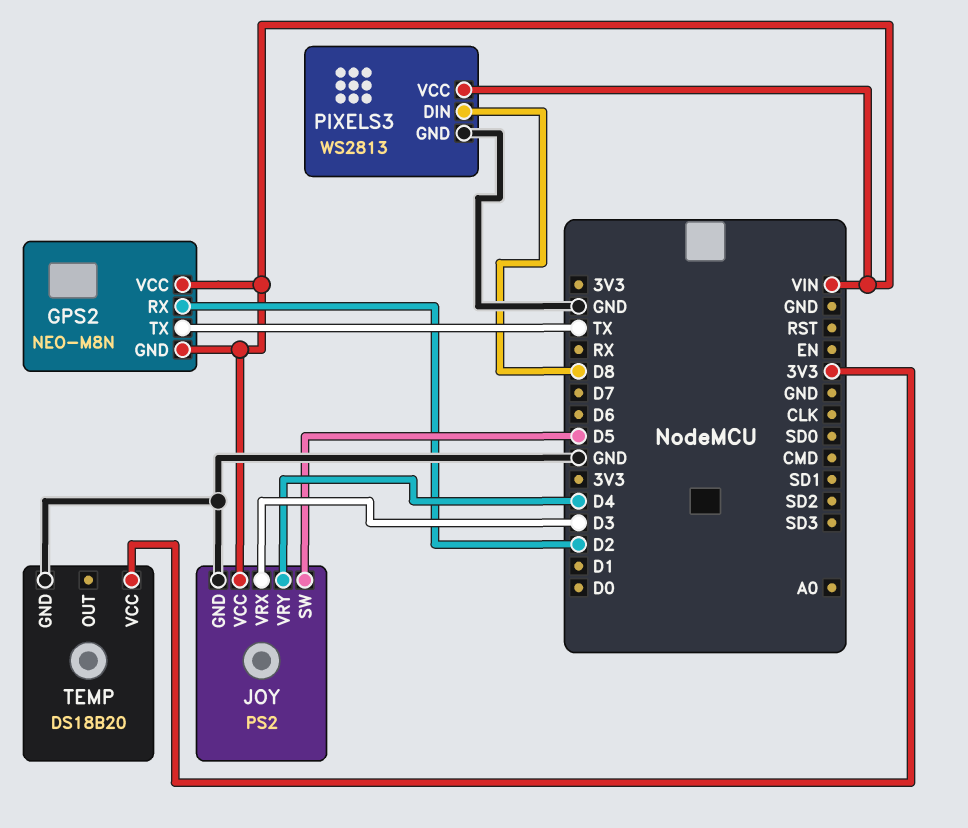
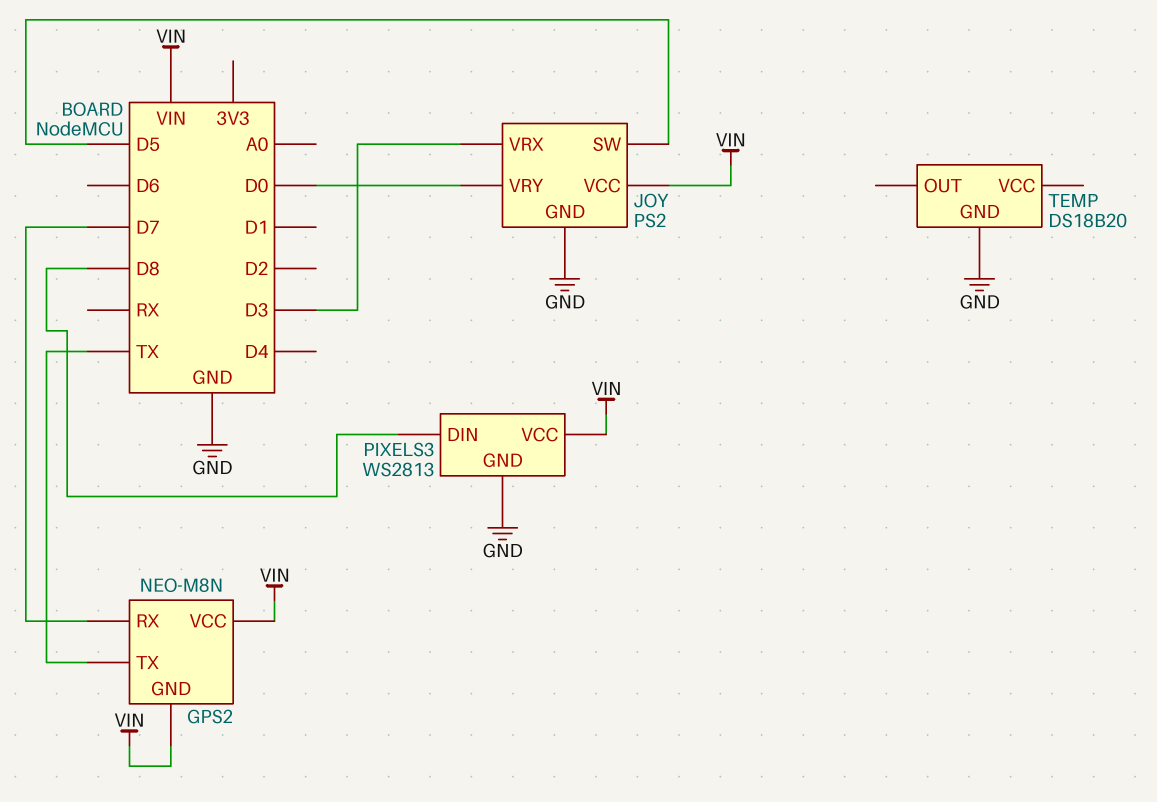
GPS2 pin RX: D2 -> D7
JOY pin VRY: D4 -> D0
TEMP pin VCC: 3V3 -> none

